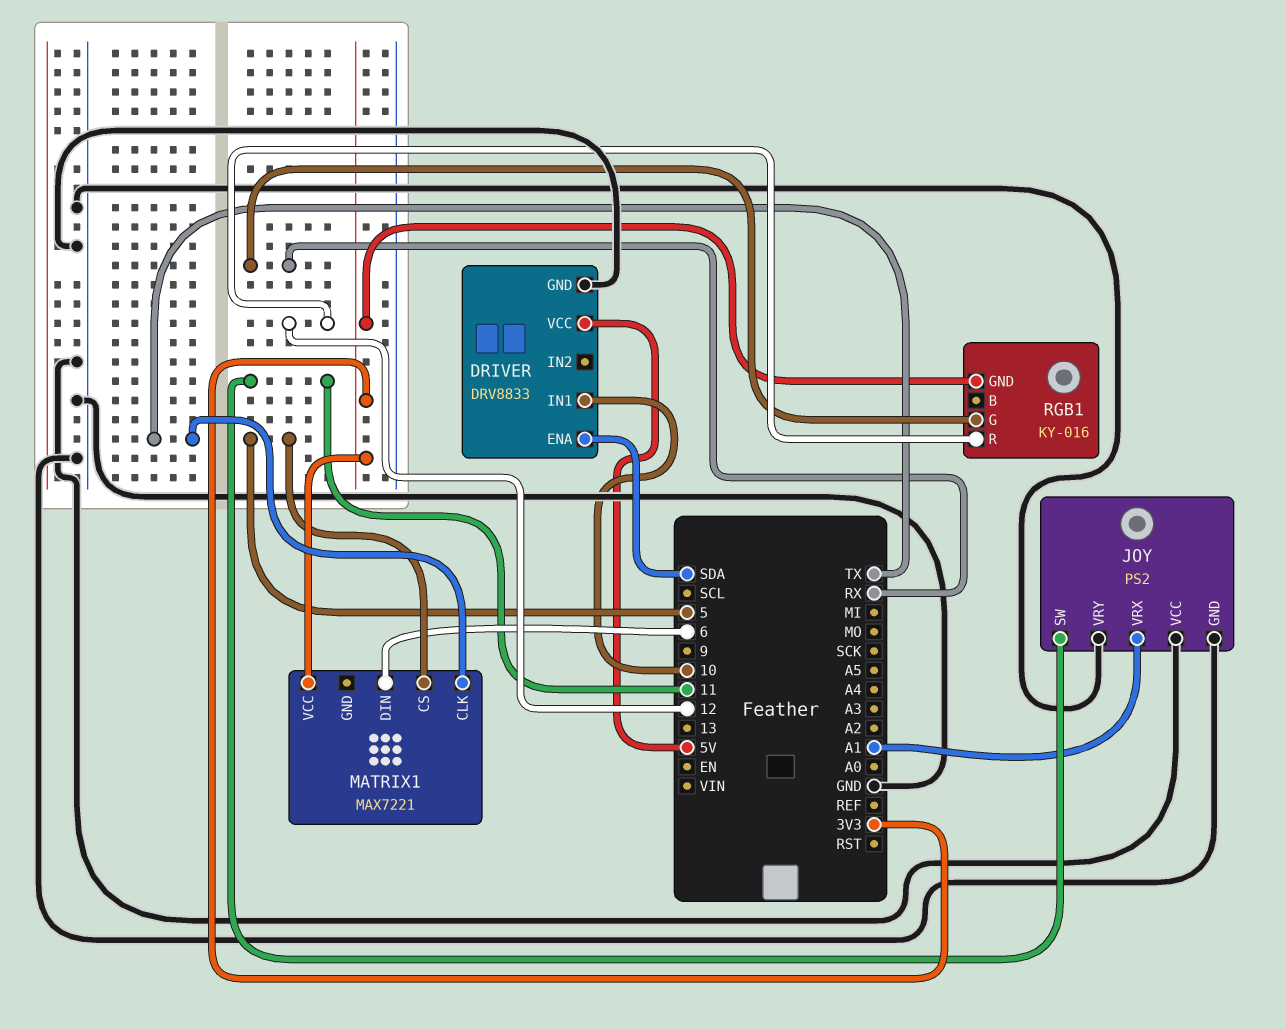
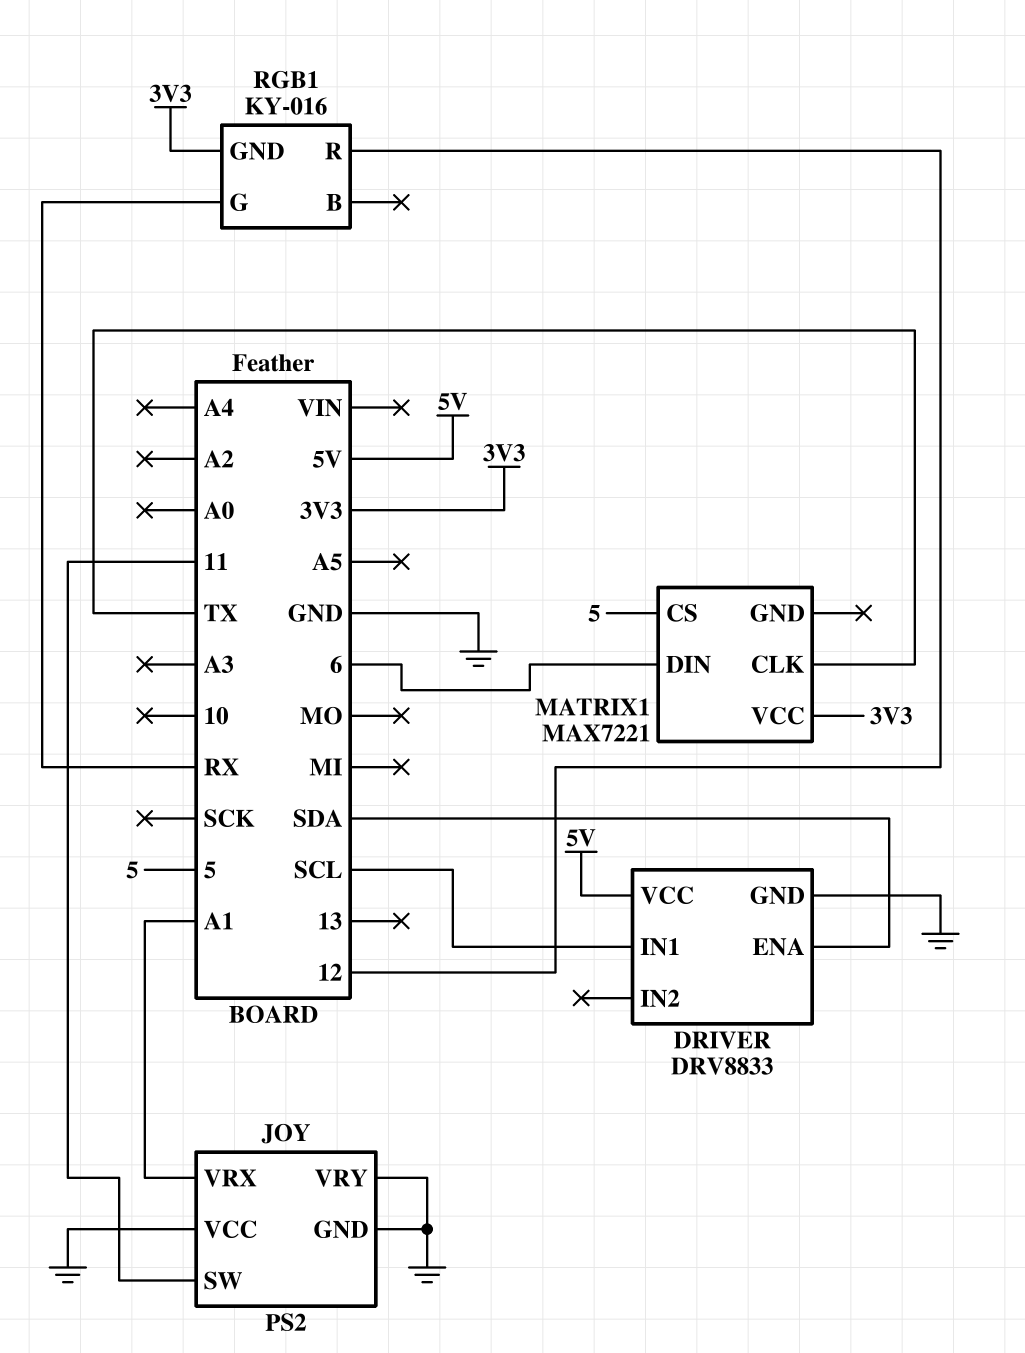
DRIVER pin IN1: 10 -> SCL

